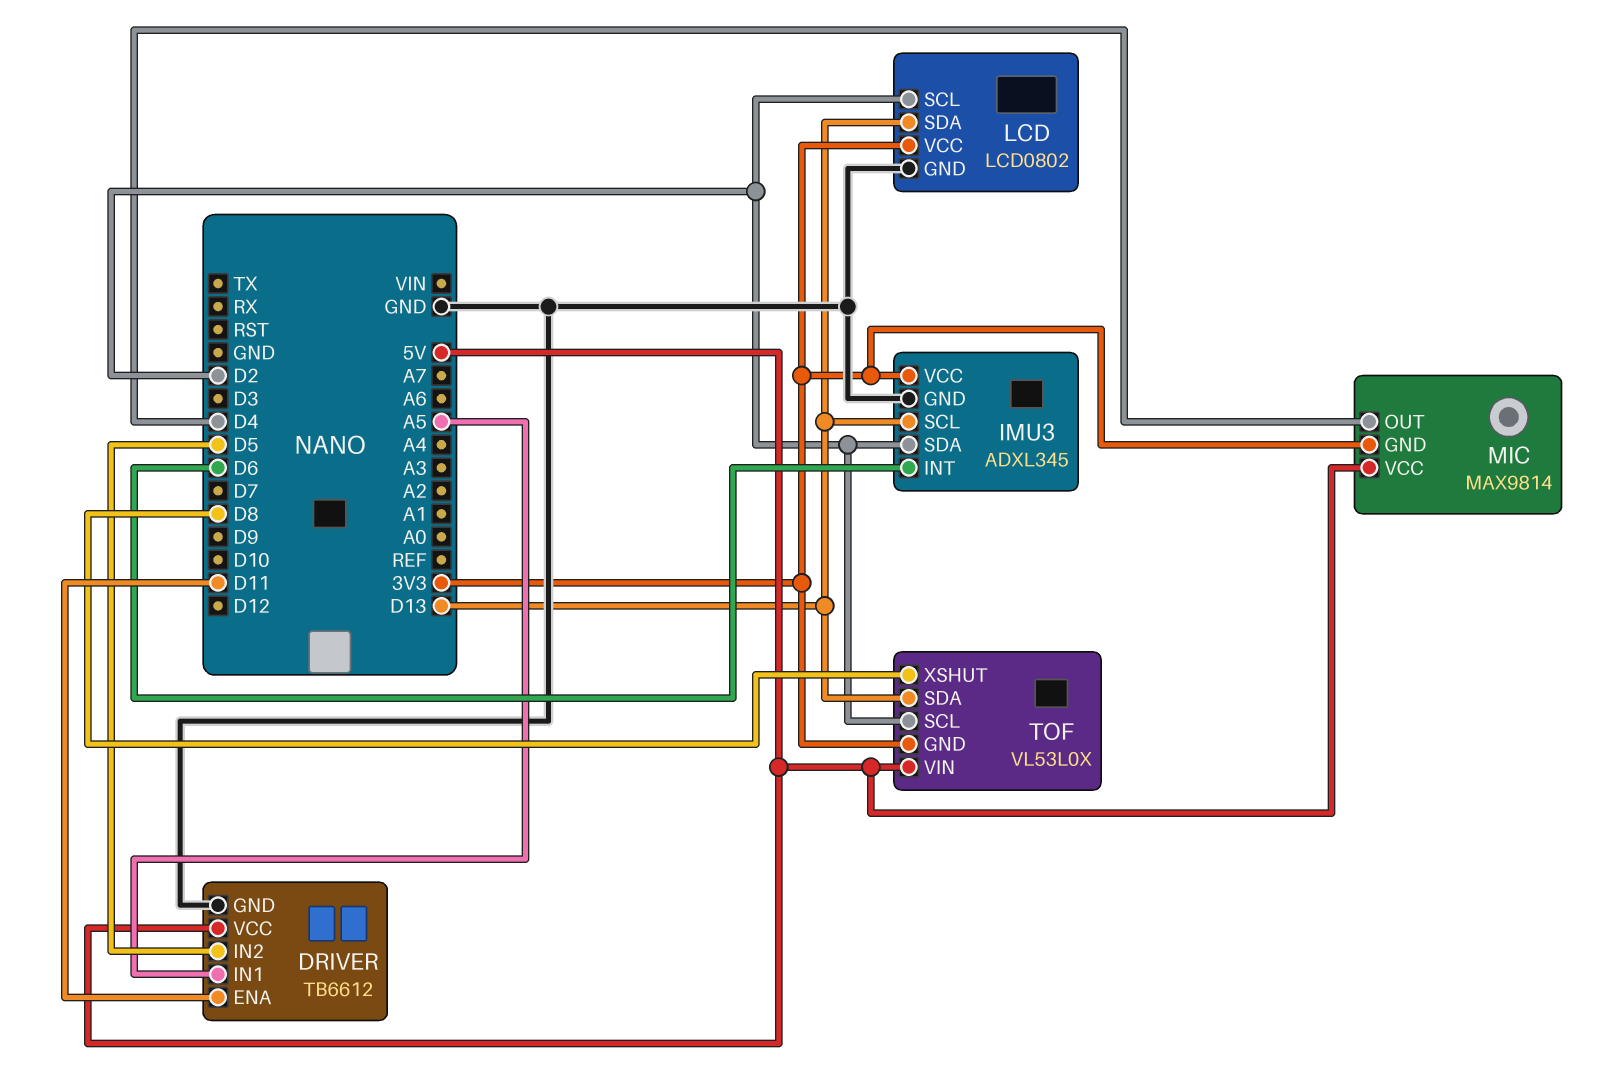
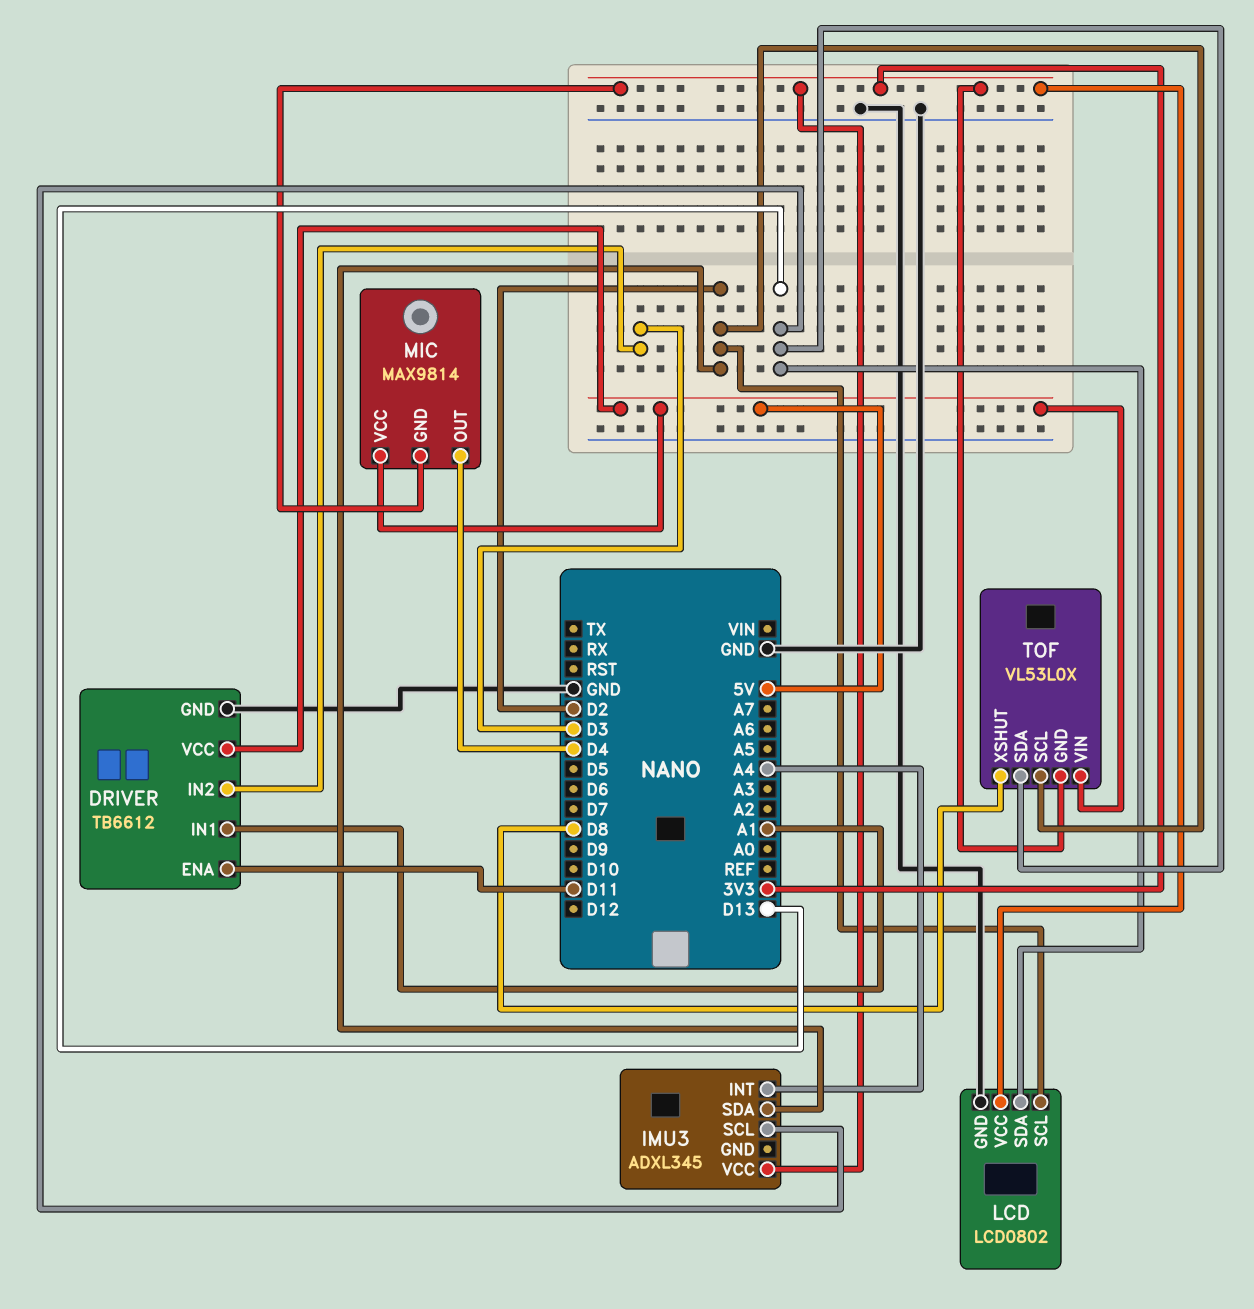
DRIVER pin IN1: A5 -> A1
DRIVER pin IN2: D5 -> D3
IMU3 pin GND: GND -> none
IMU3 pin INT: D6 -> A4

